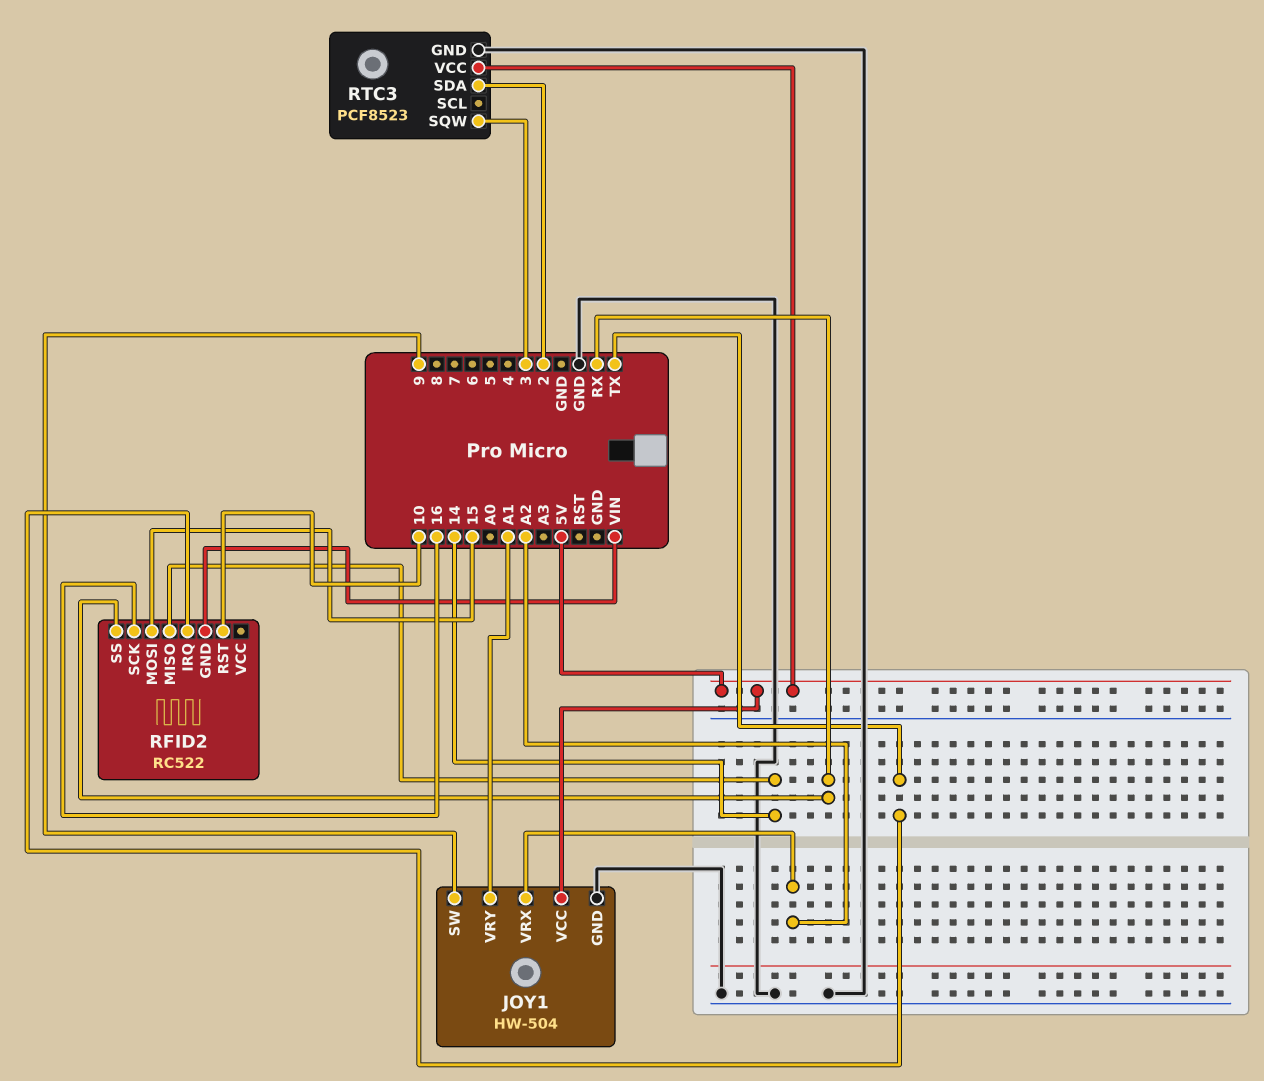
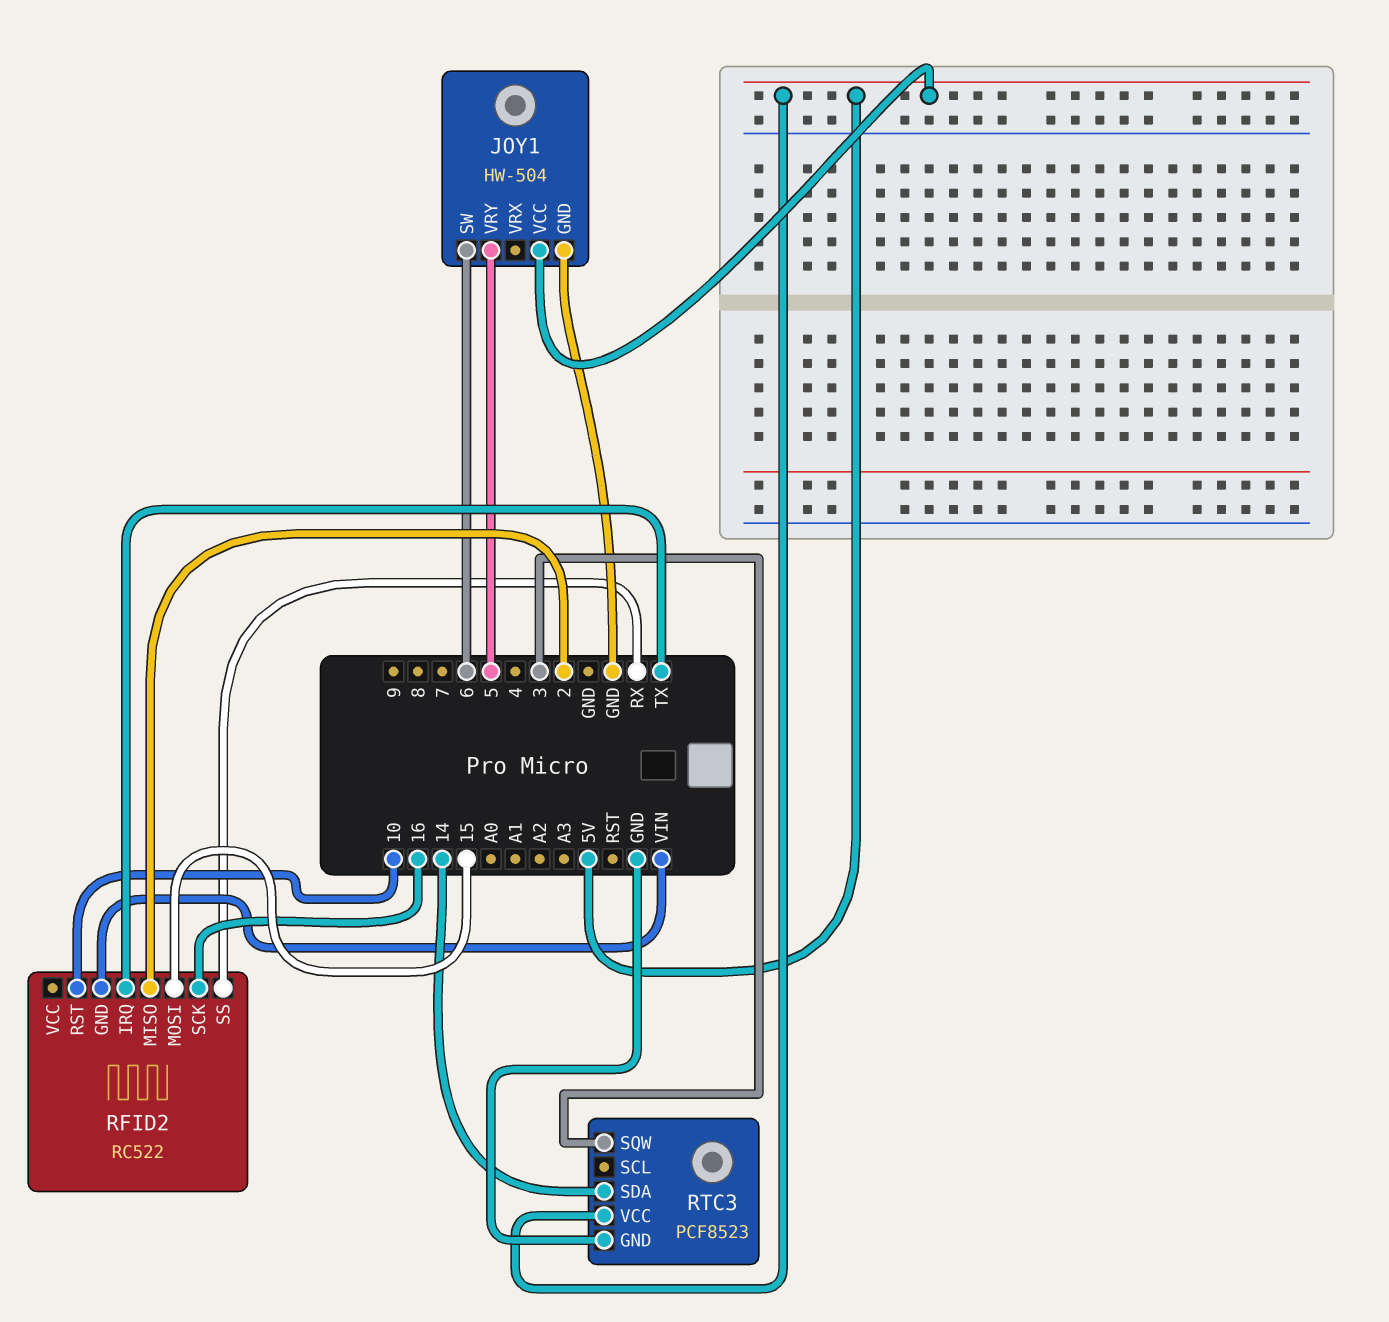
JOY1 pin SW: 9 -> 6
JOY1 pin VRX: A2 -> none
JOY1 pin VRY: A1 -> 5
RFID2 pin MISO: 14 -> 2
RTC3 pin SDA: 2 -> 14

